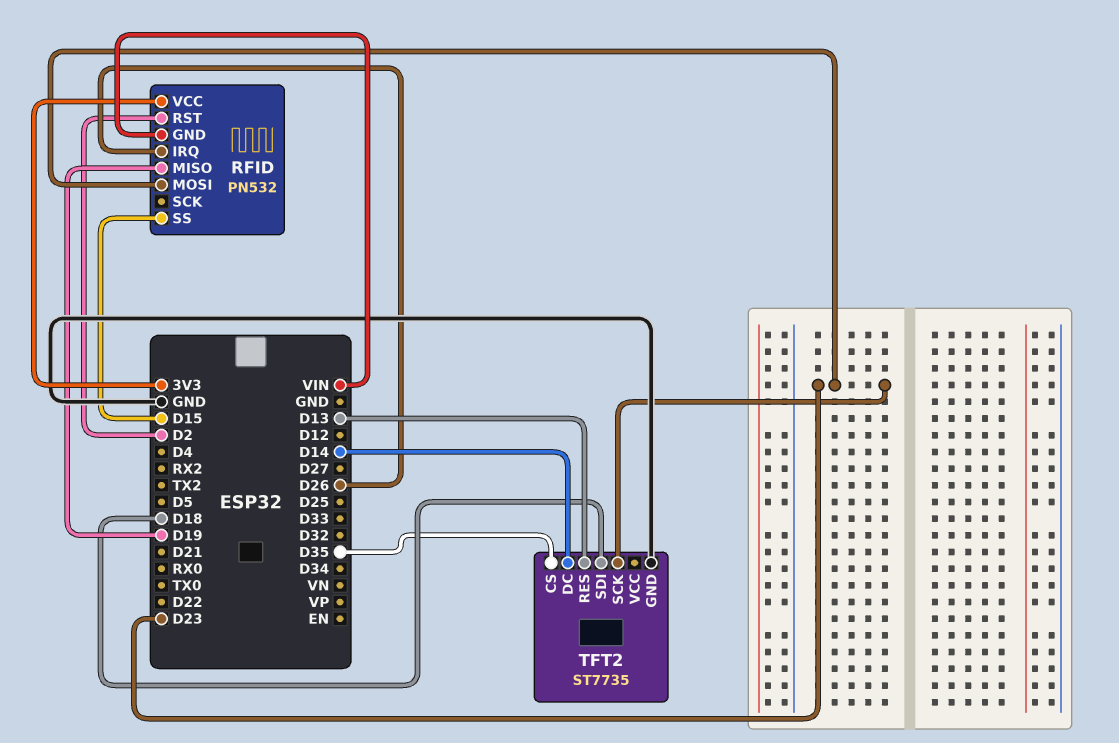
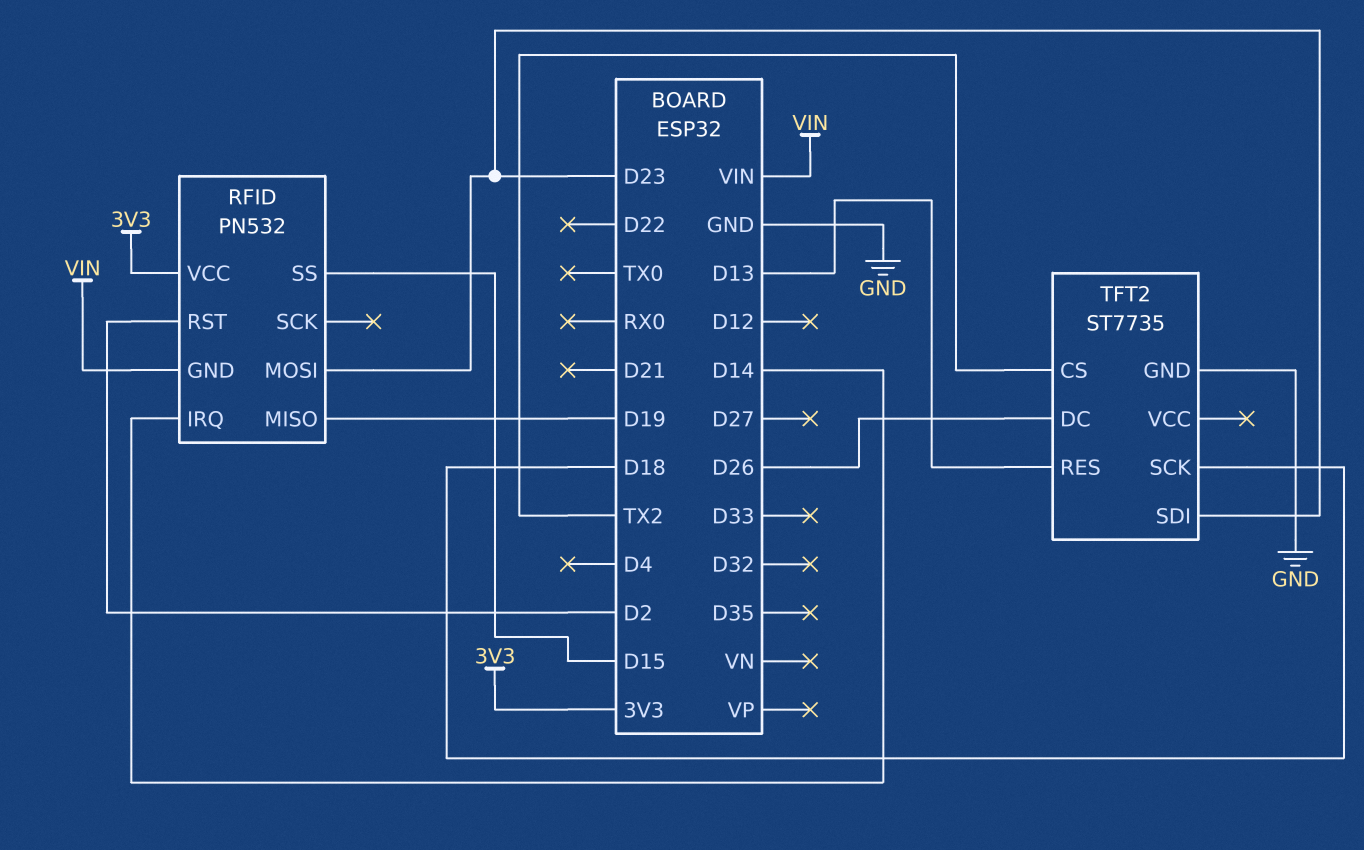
RFID pin IRQ: D26 -> D14
TFT2 pin CS: D35 -> TX2
TFT2 pin DC: D14 -> D26
TFT2 pin SCK: D23 -> D18
TFT2 pin SDI: D18 -> D23

